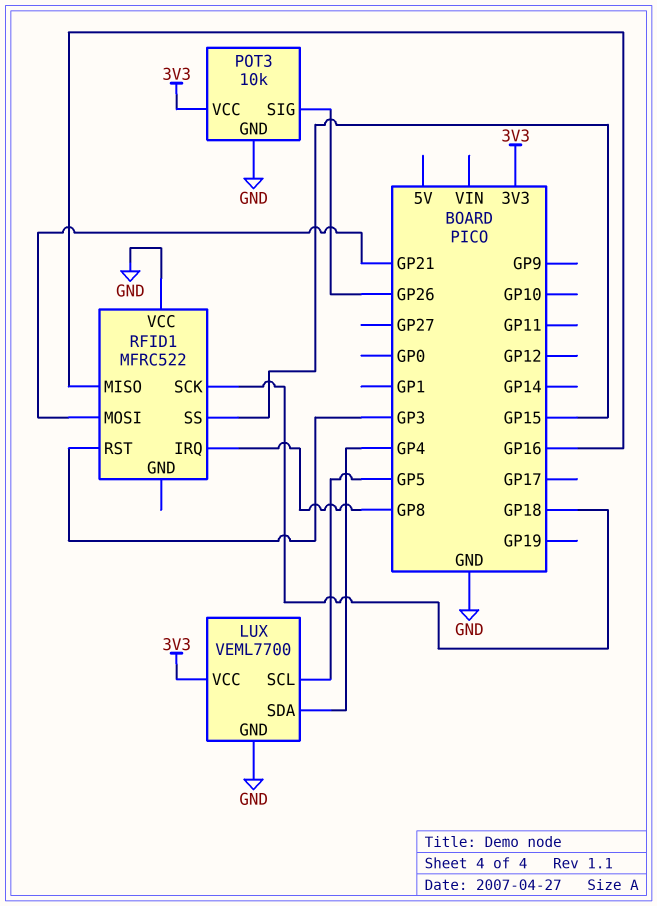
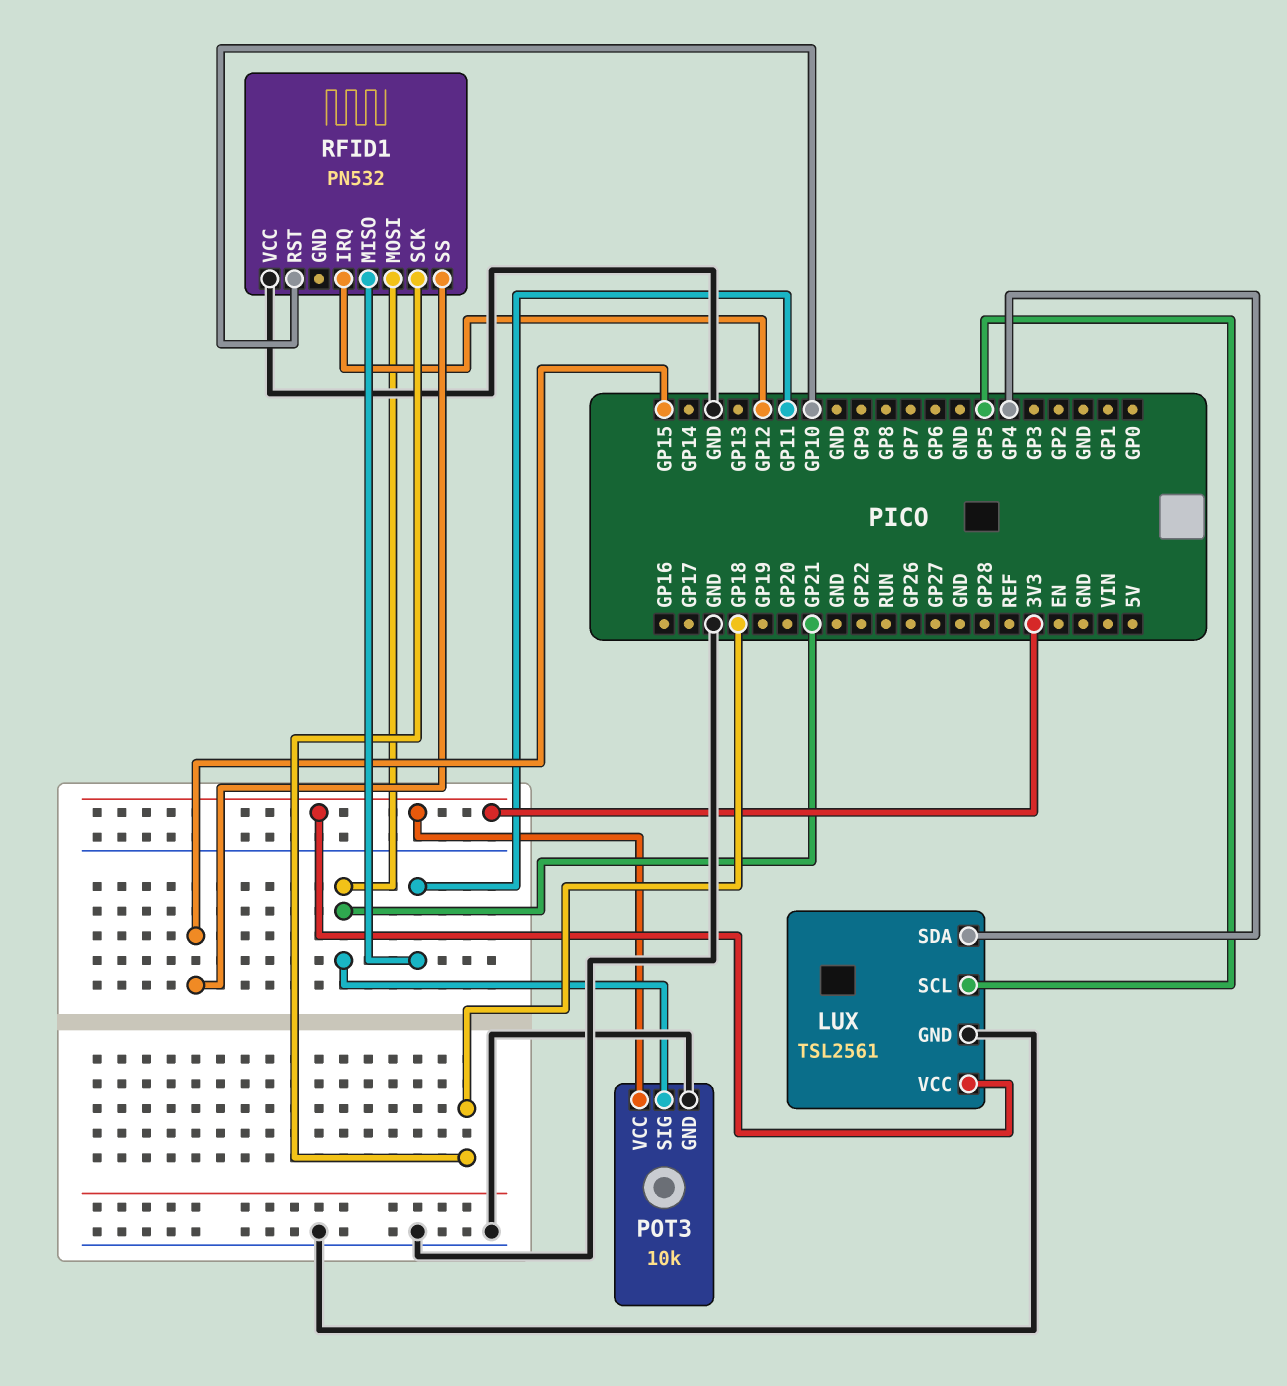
LUX: VEML7700 -> TSL2561
POT3 pin SIG: GP26 -> GP21
RFID1: MFRC522 -> PN532
RFID1 pin IRQ: GP8 -> GP12
RFID1 pin MISO: GP16 -> GP11
RFID1 pin RST: GP3 -> GP10

